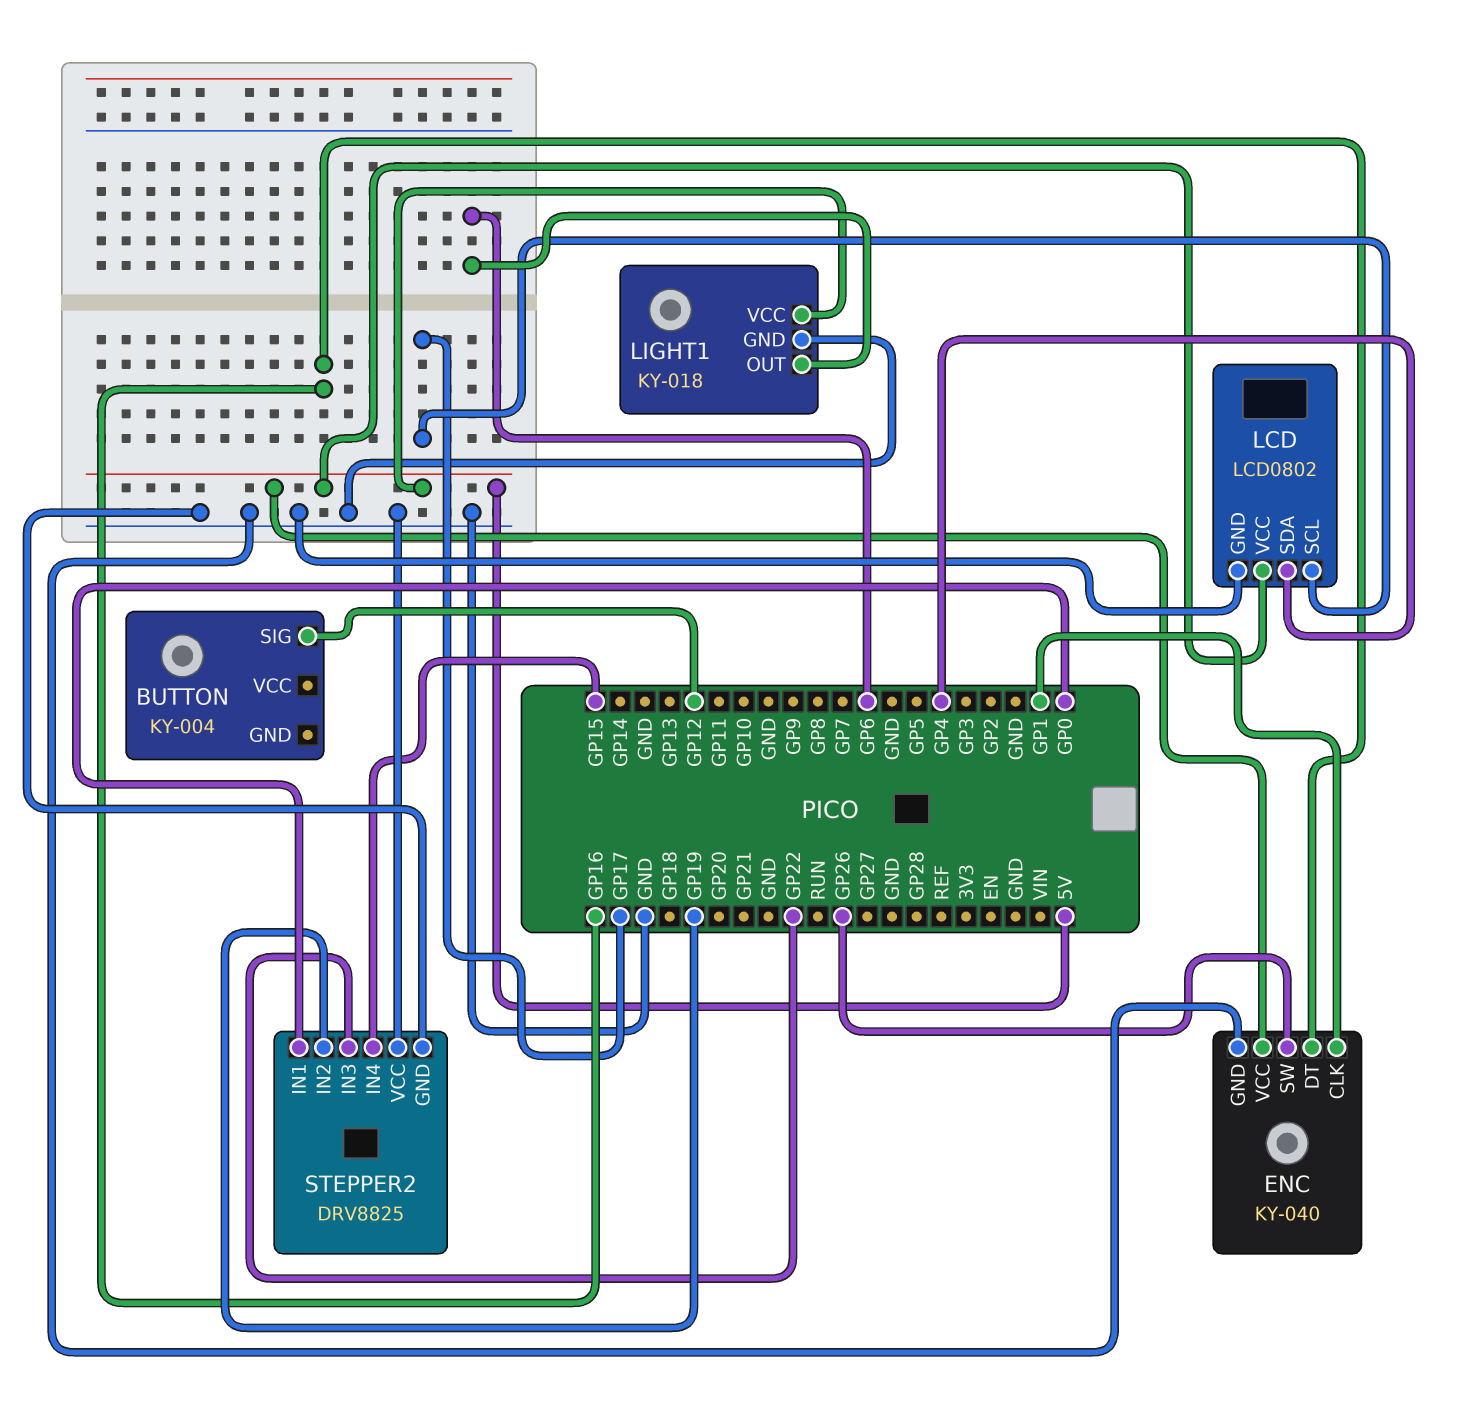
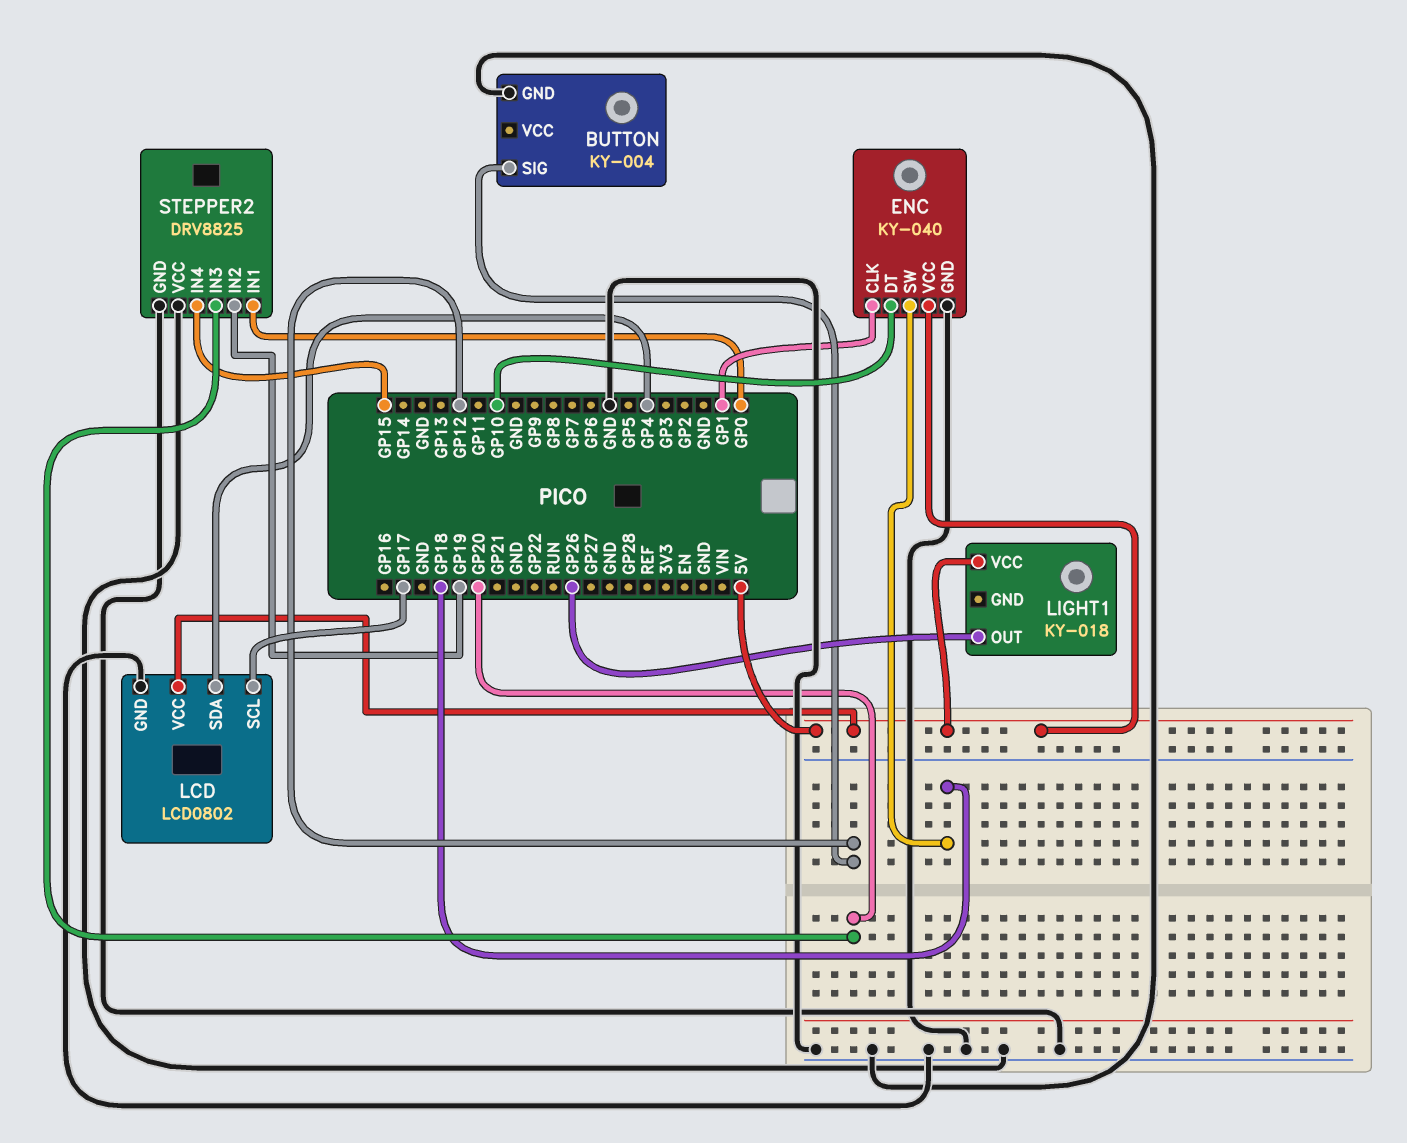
BUTTON pin GND: none -> GND
ENC pin DT: GP16 -> GP10
ENC pin SW: GP26 -> GP18
LIGHT1 pin GND: GND -> none
LIGHT1 pin OUT: GP6 -> GP26
STEPPER2 pin IN3: GP22 -> GP20

